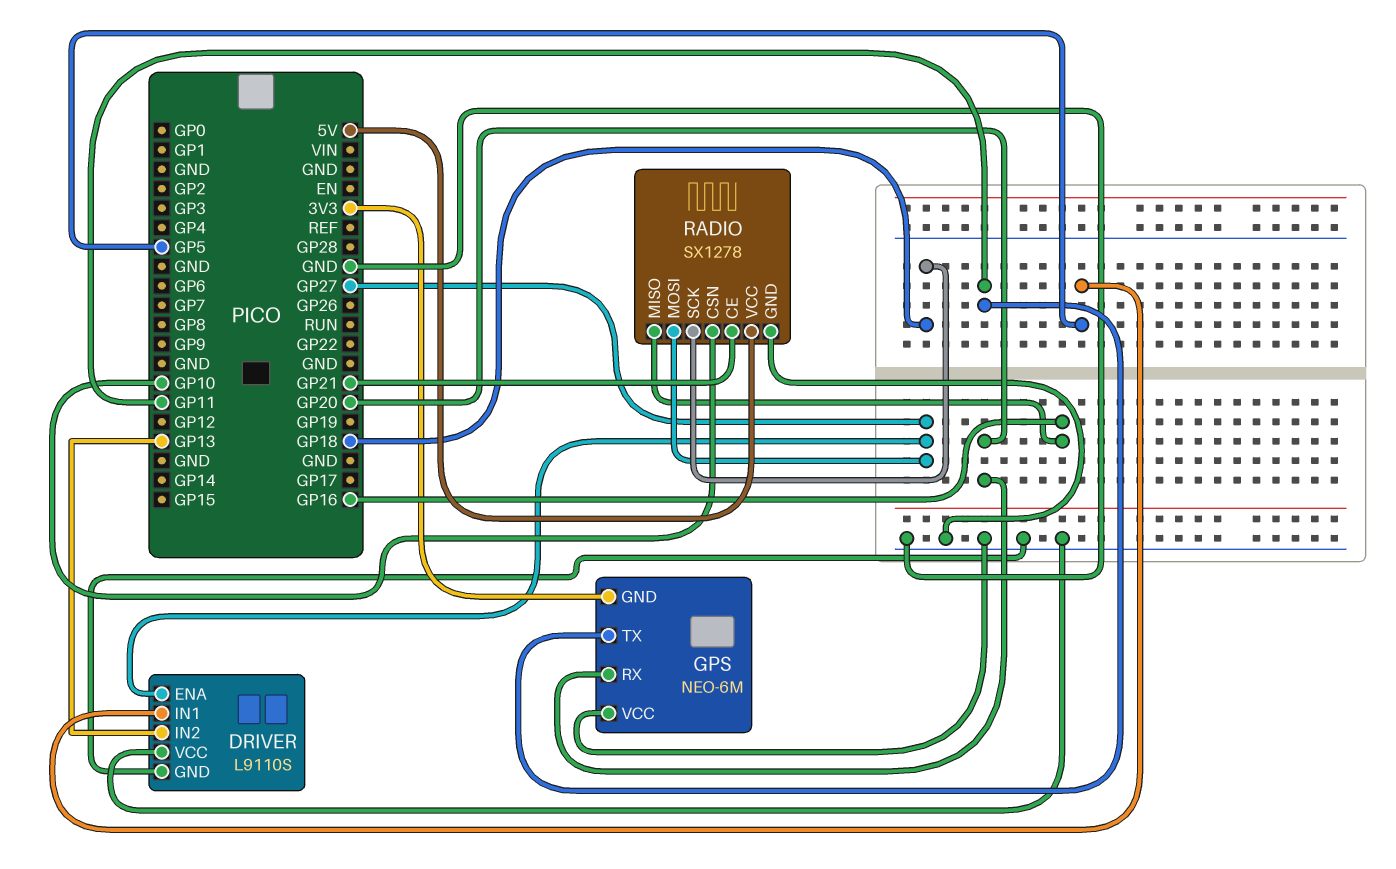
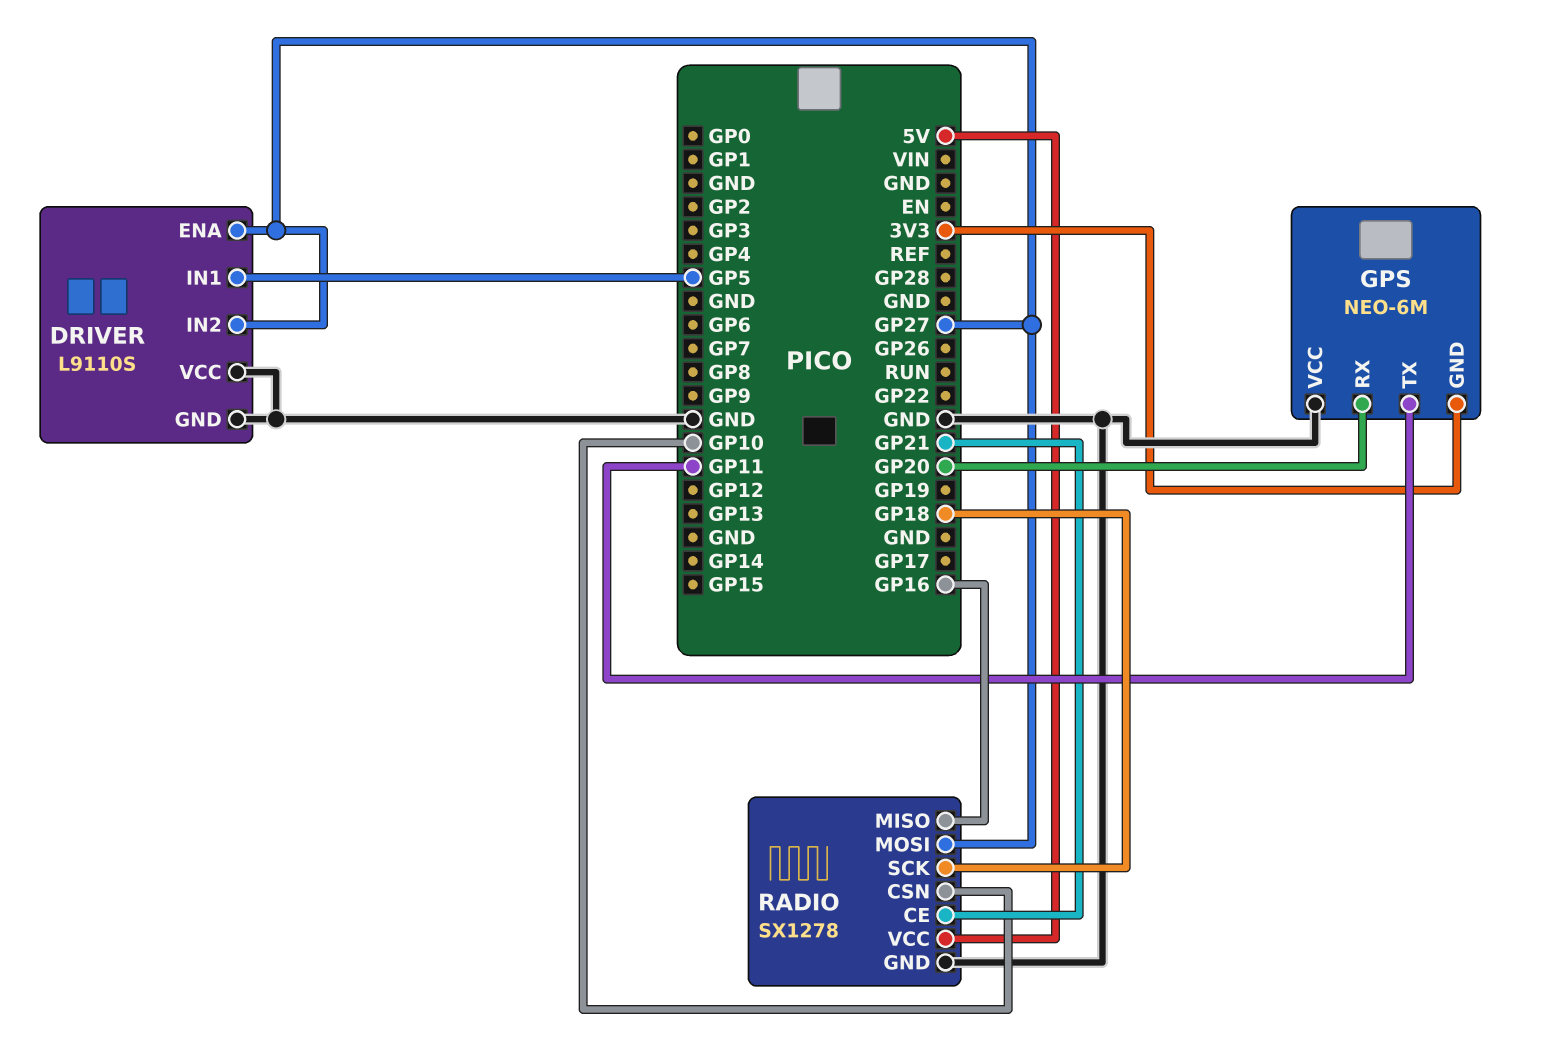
DRIVER pin IN2: GP13 -> GP27

